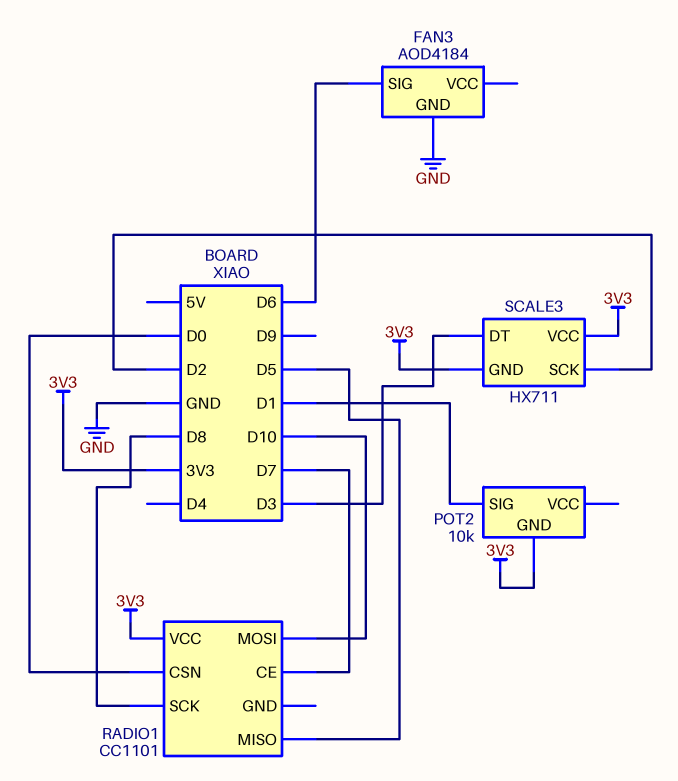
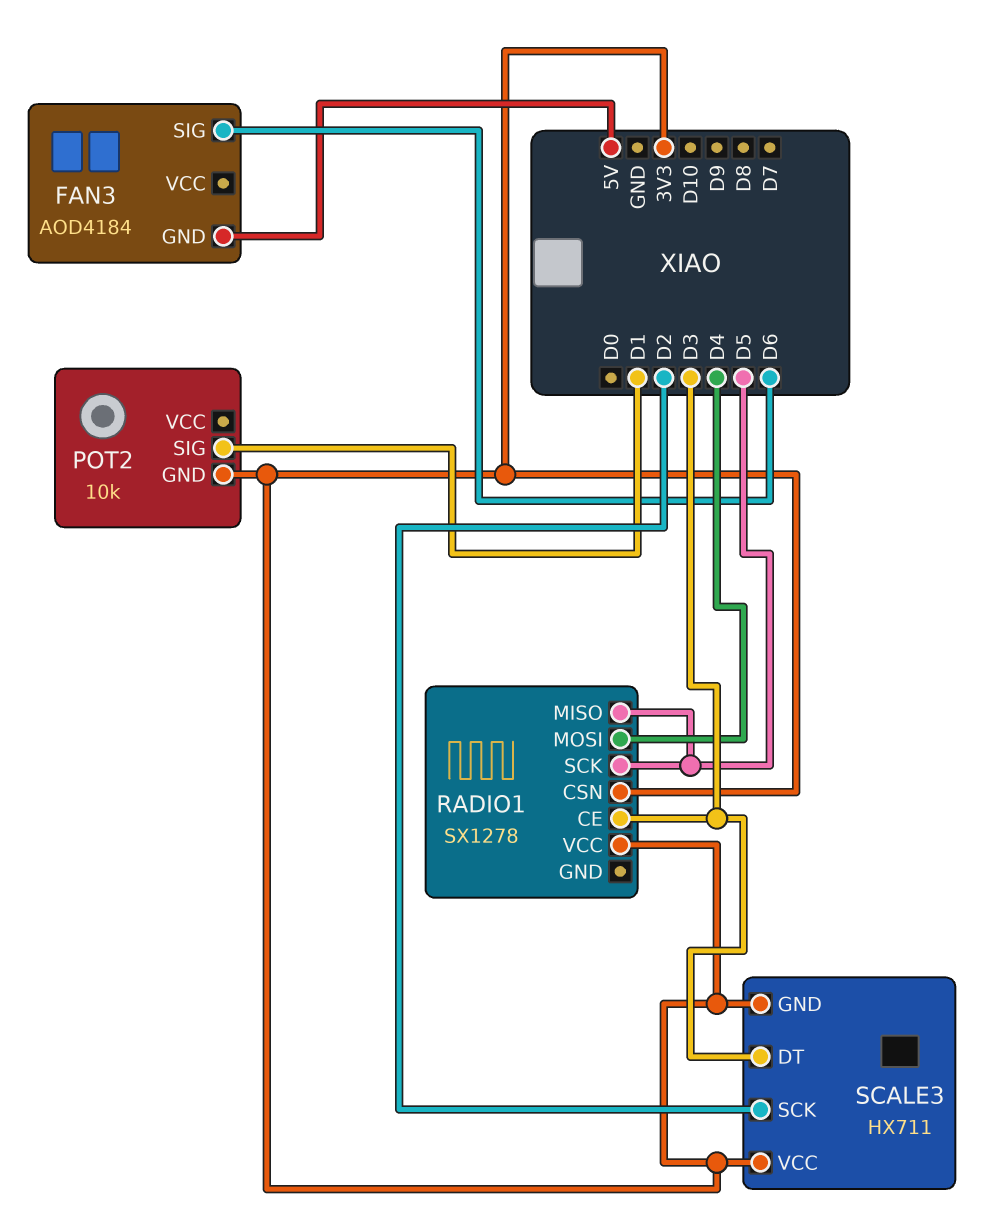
FAN3 pin GND: GND -> 5V
RADIO1: CC1101 -> SX1278
RADIO1 pin CE: D7 -> D3
RADIO1 pin CSN: D0 -> 3V3
RADIO1 pin MOSI: D10 -> D4
RADIO1 pin SCK: D8 -> D5

